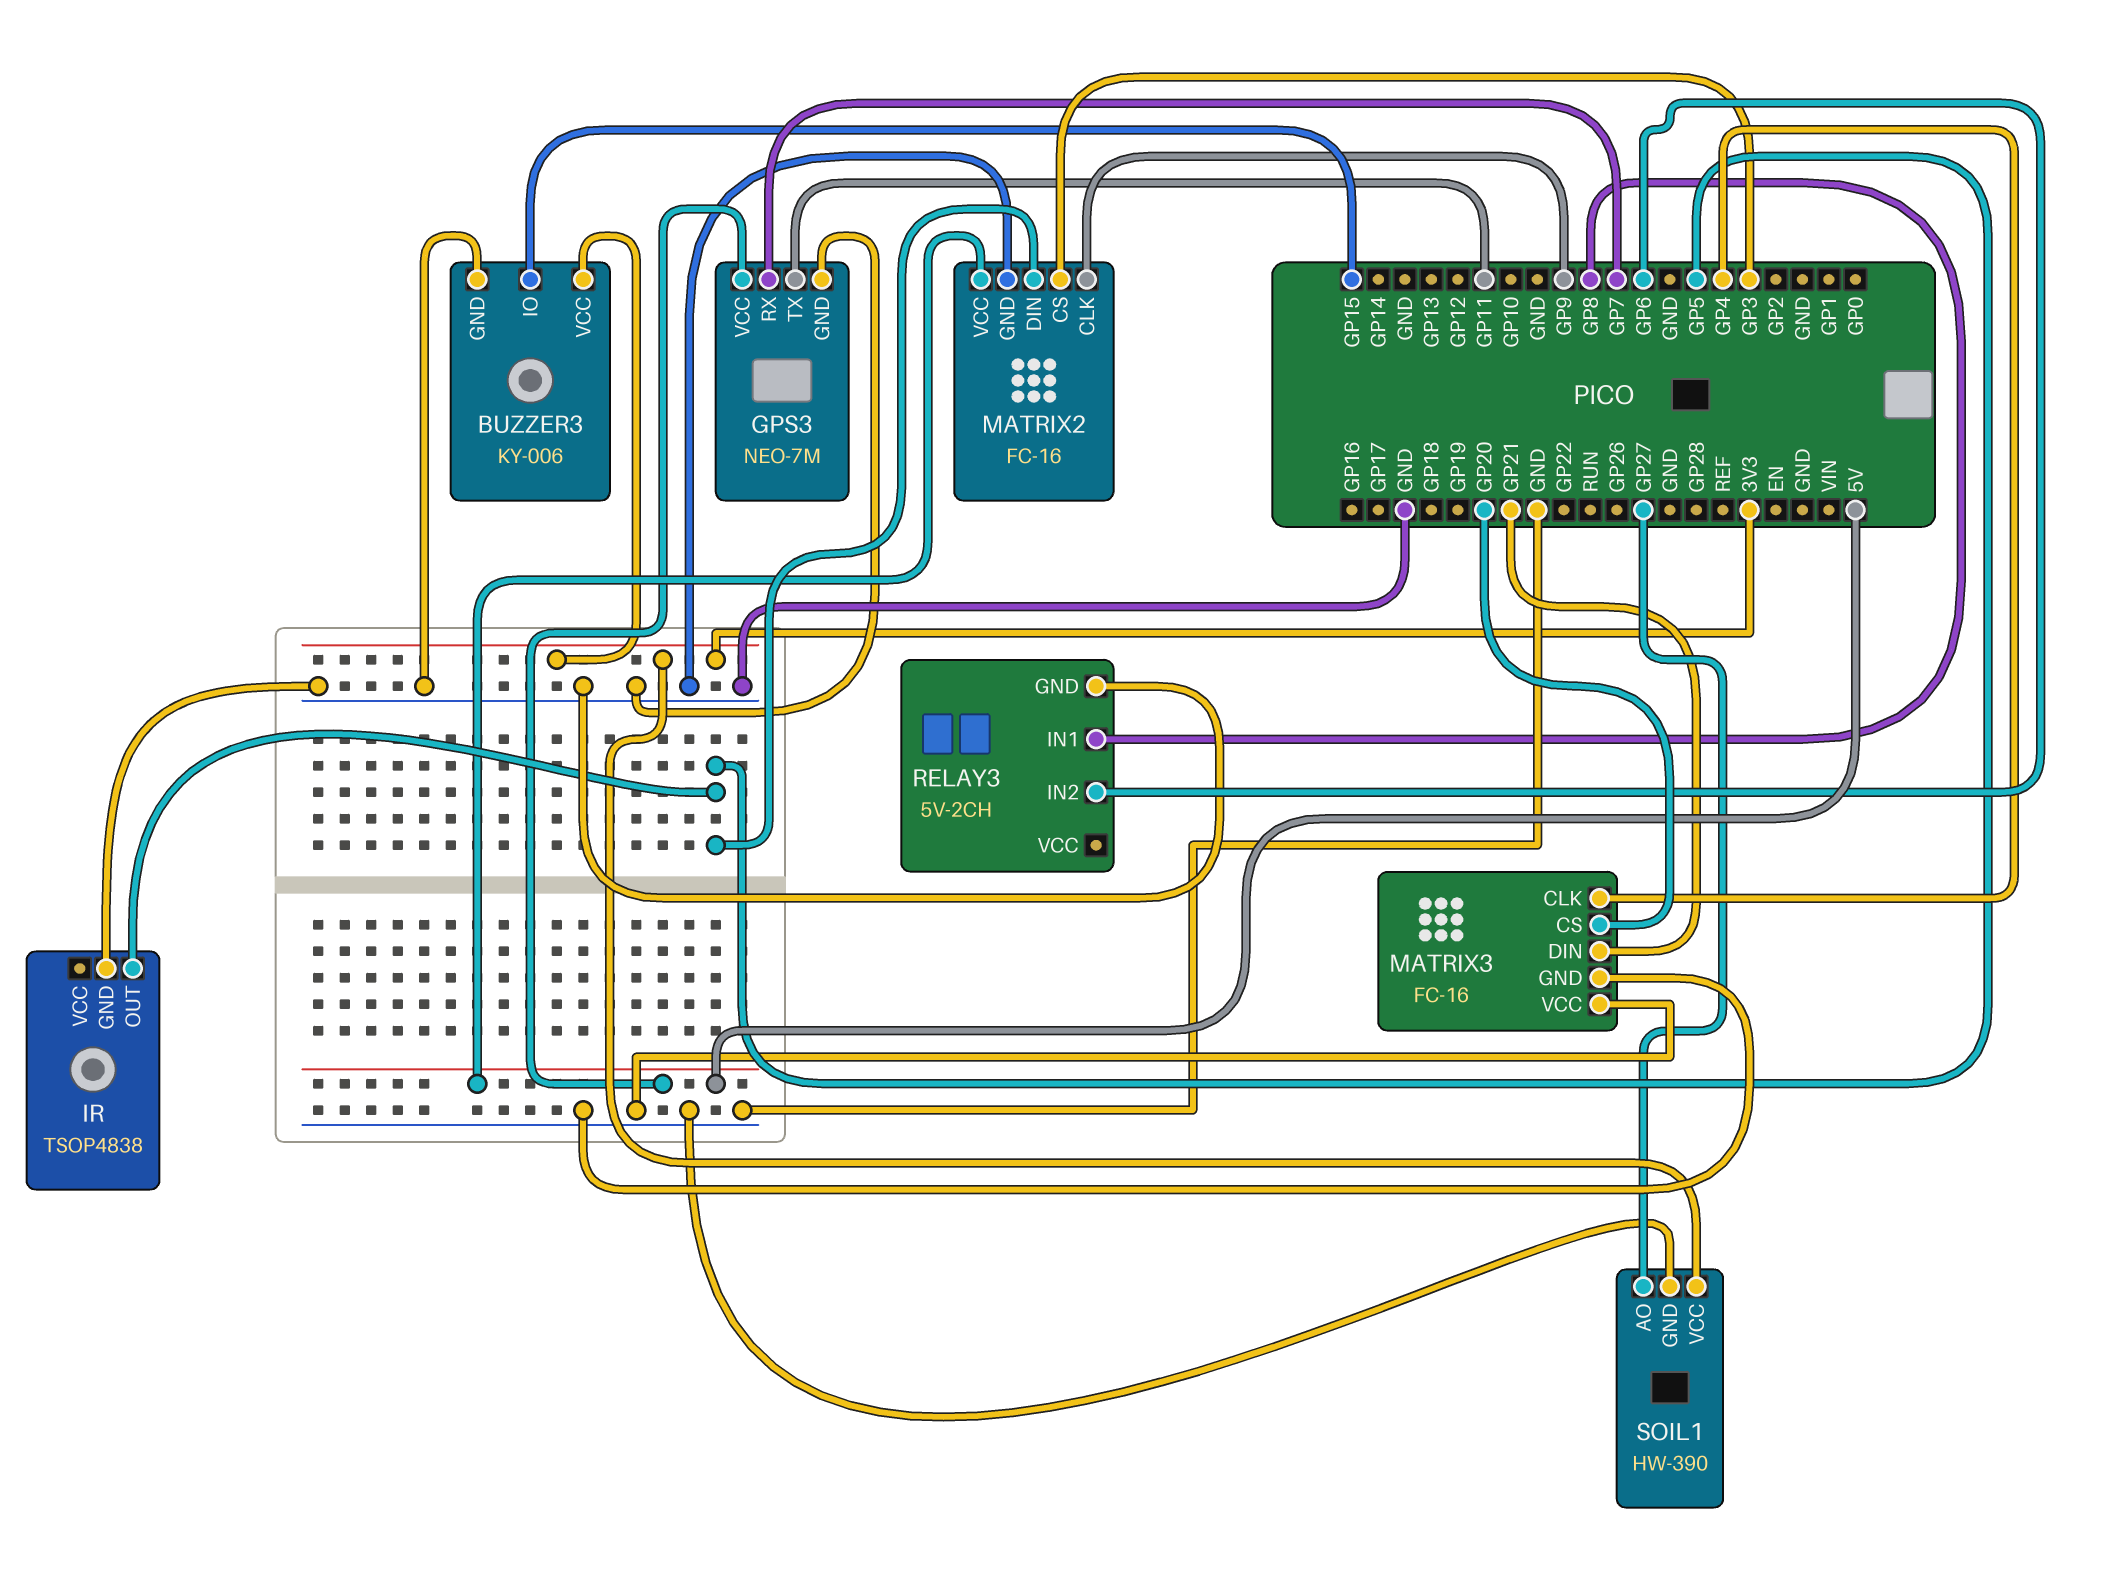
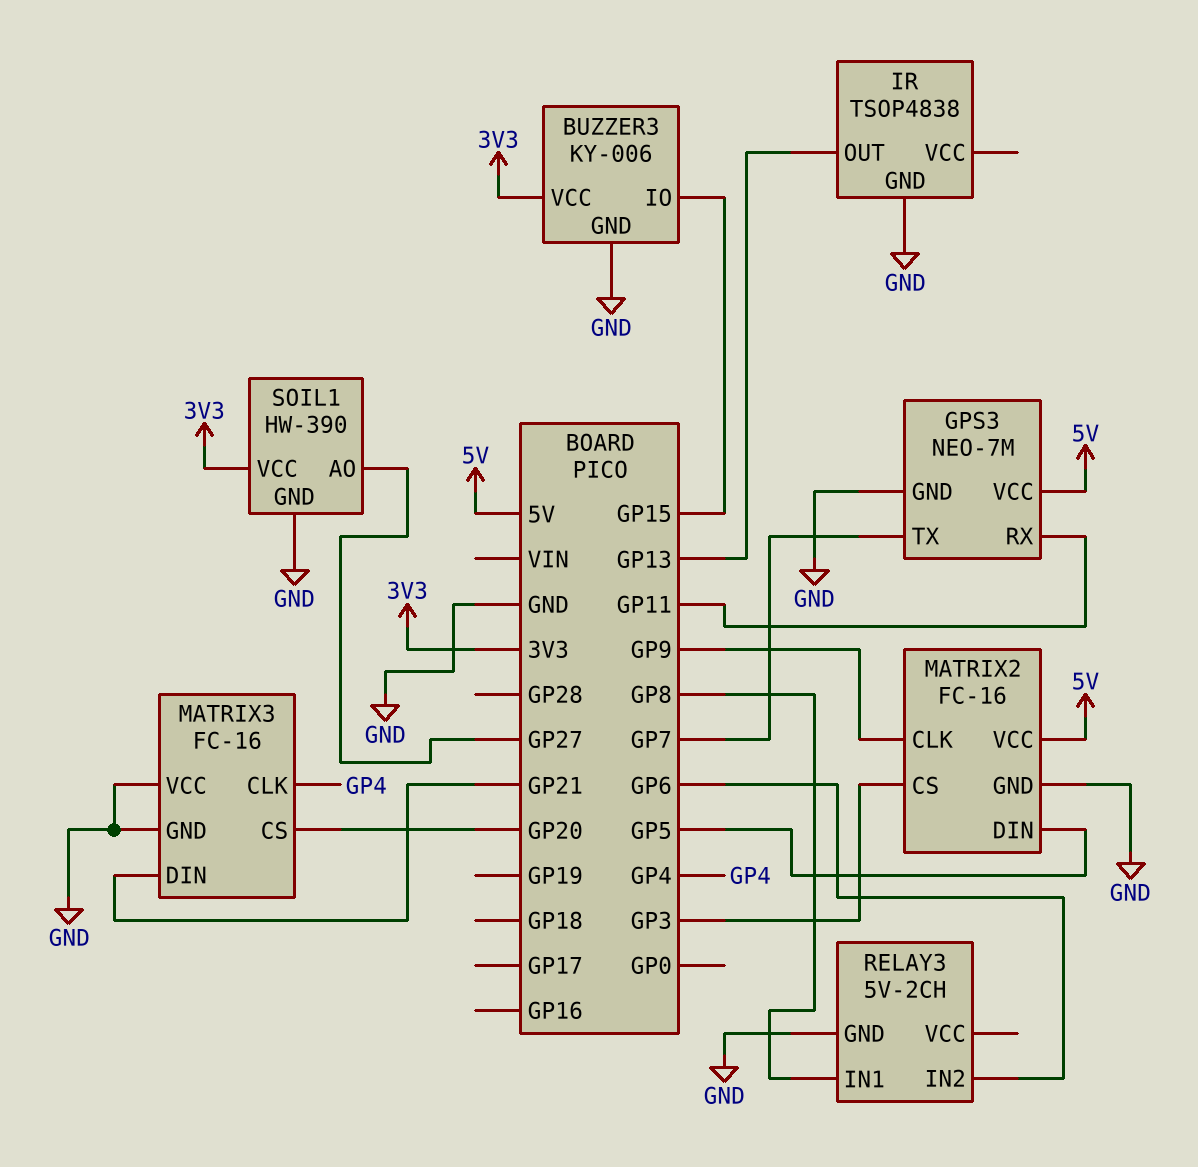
GPS3 pin RX: GP7 -> GP11
GPS3 pin TX: GP11 -> GP7
IR pin OUT: GP5 -> GP13

